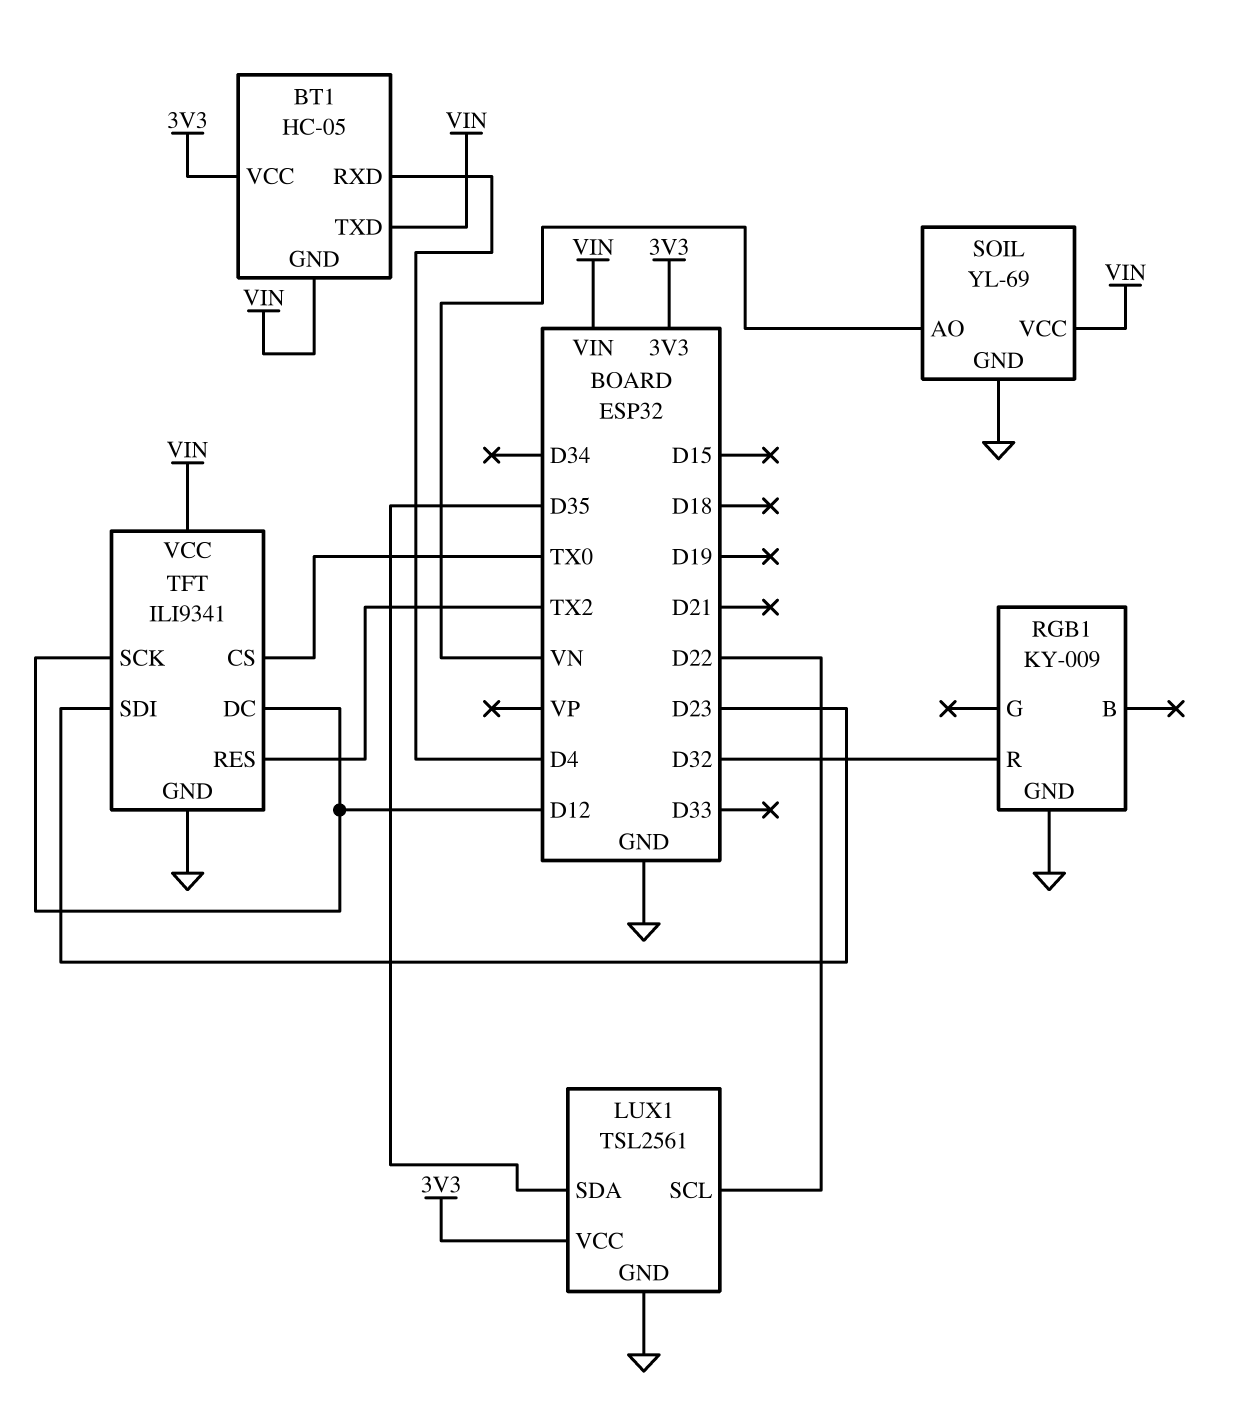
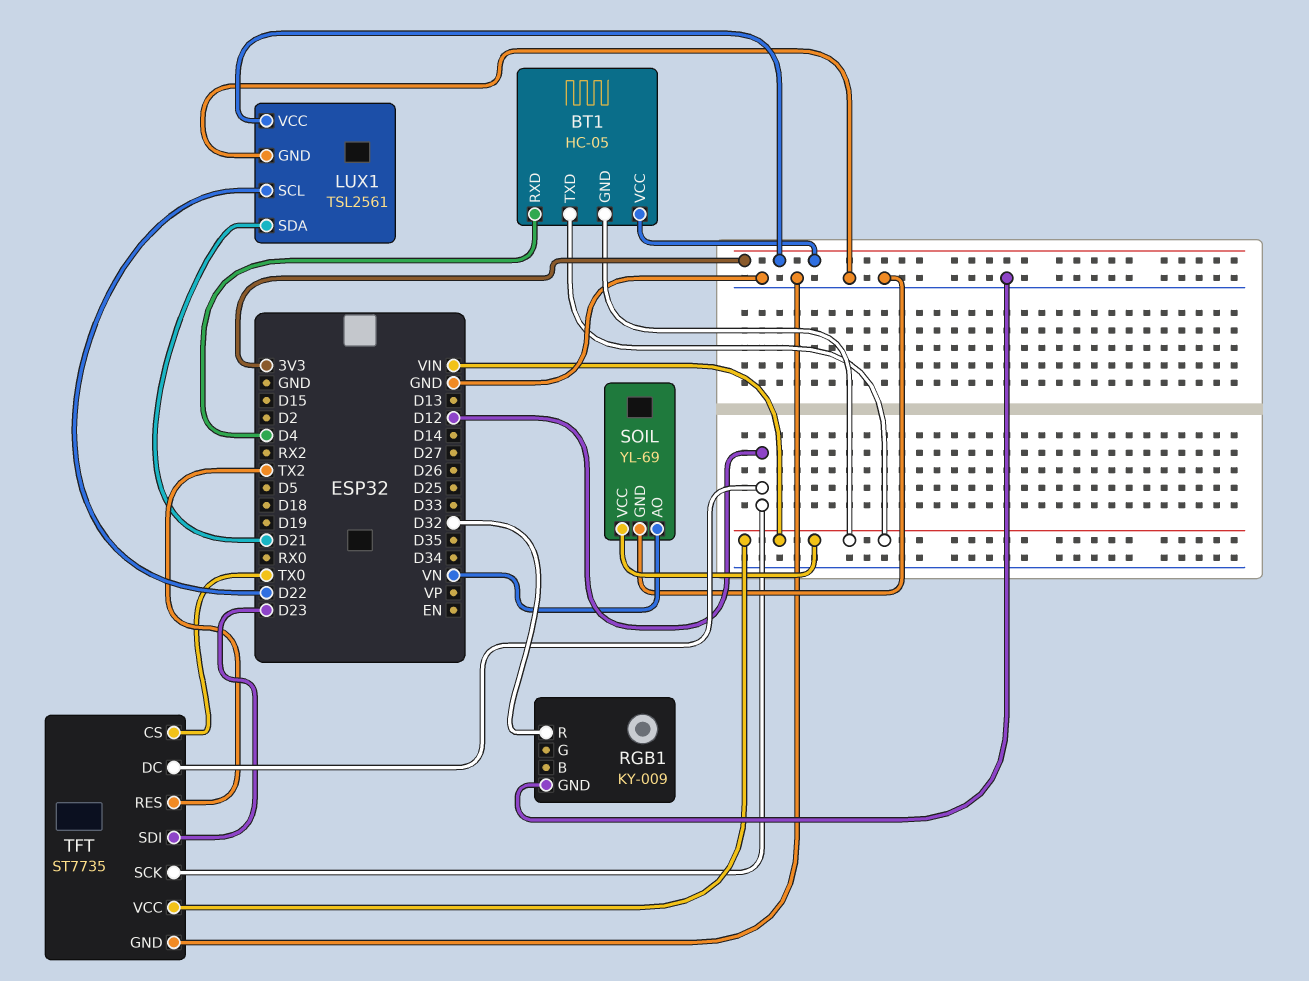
LUX1 pin SDA: D35 -> D21
TFT: ILI9341 -> ST7735

